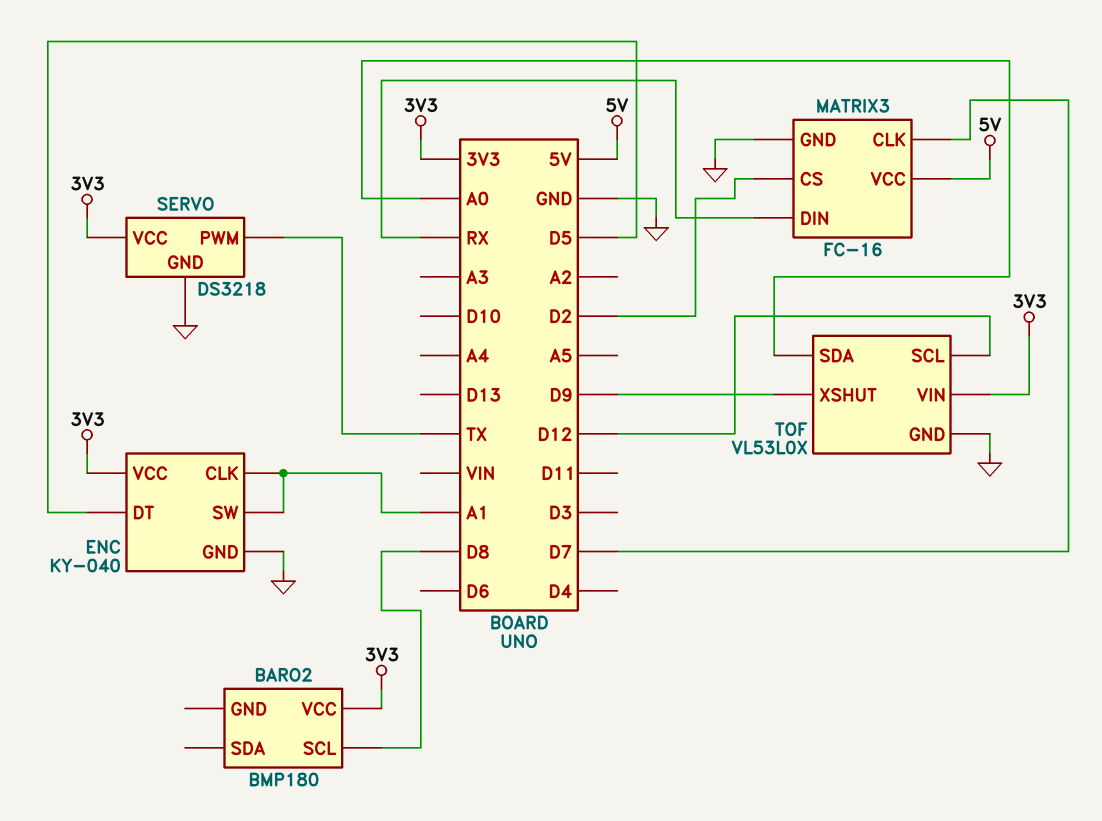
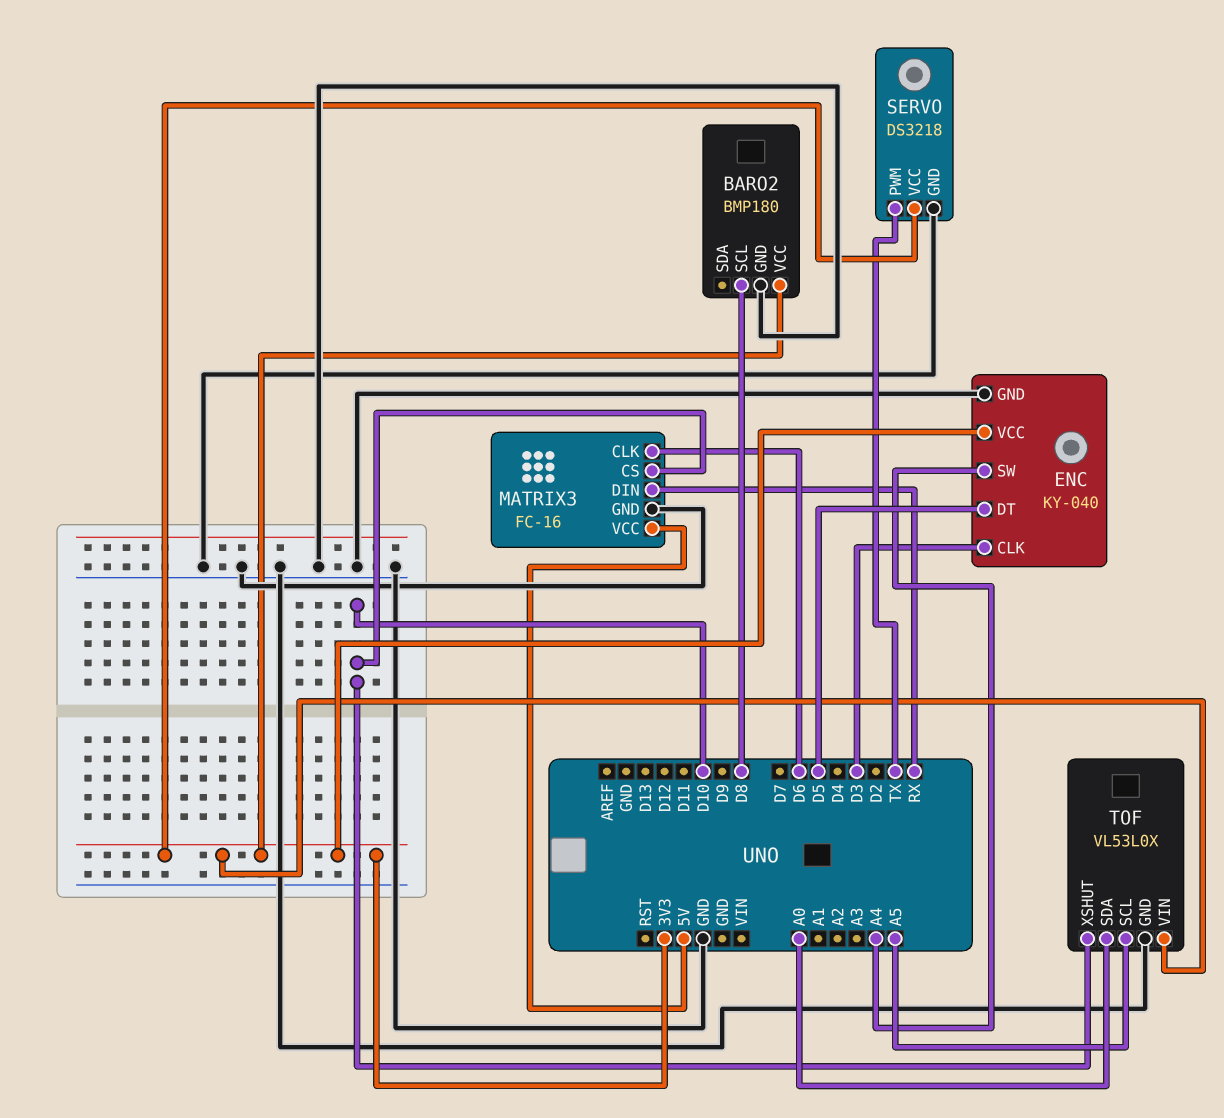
BARO2 pin GND: none -> GND
ENC pin CLK: A1 -> D3
ENC pin SW: A1 -> A4
MATRIX3 pin CLK: D7 -> D6
MATRIX3 pin CS: D2 -> D10
TOF pin SCL: D12 -> A5
TOF pin XSHUT: D9 -> D10

